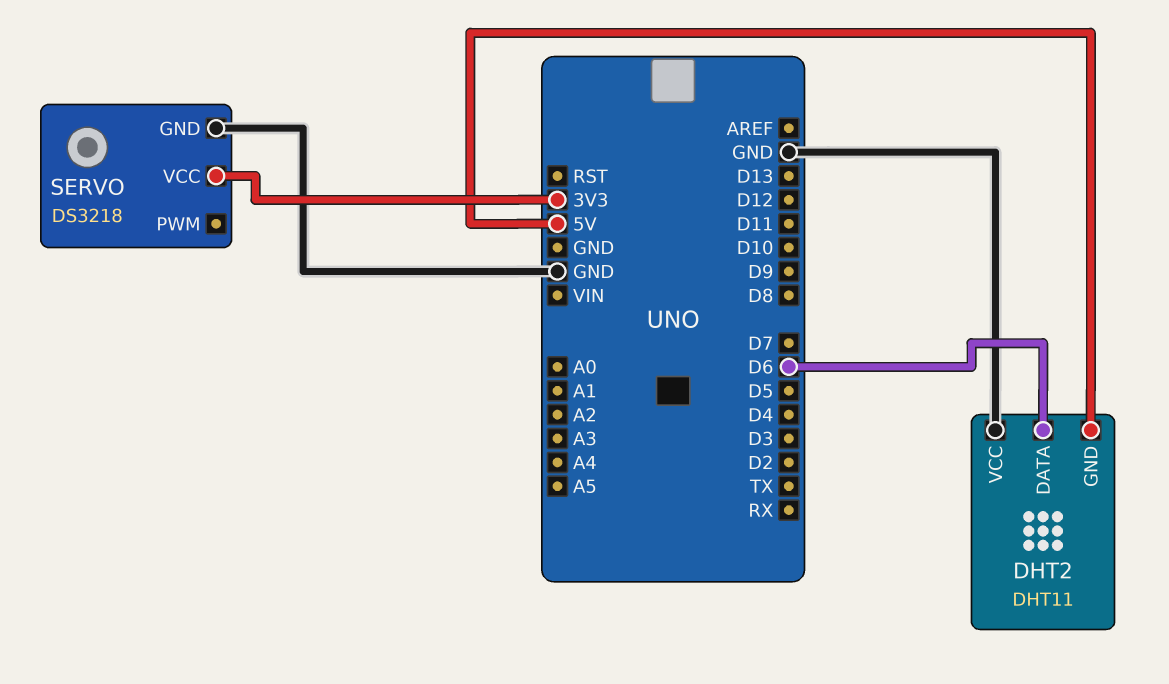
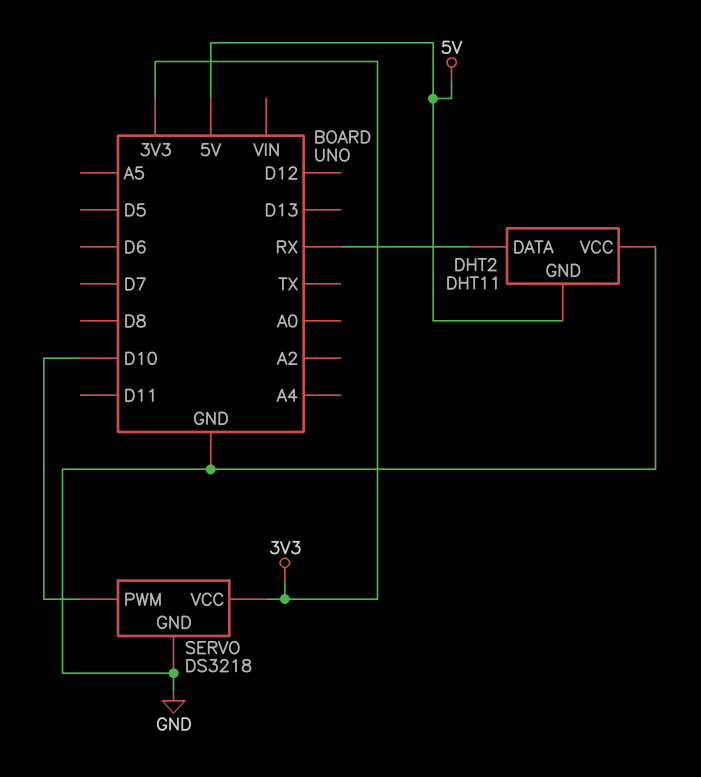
DHT2 pin DATA: D6 -> RX
SERVO pin PWM: none -> D10

